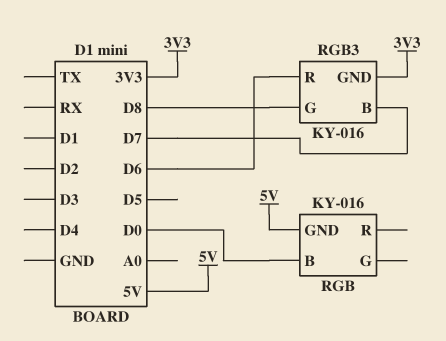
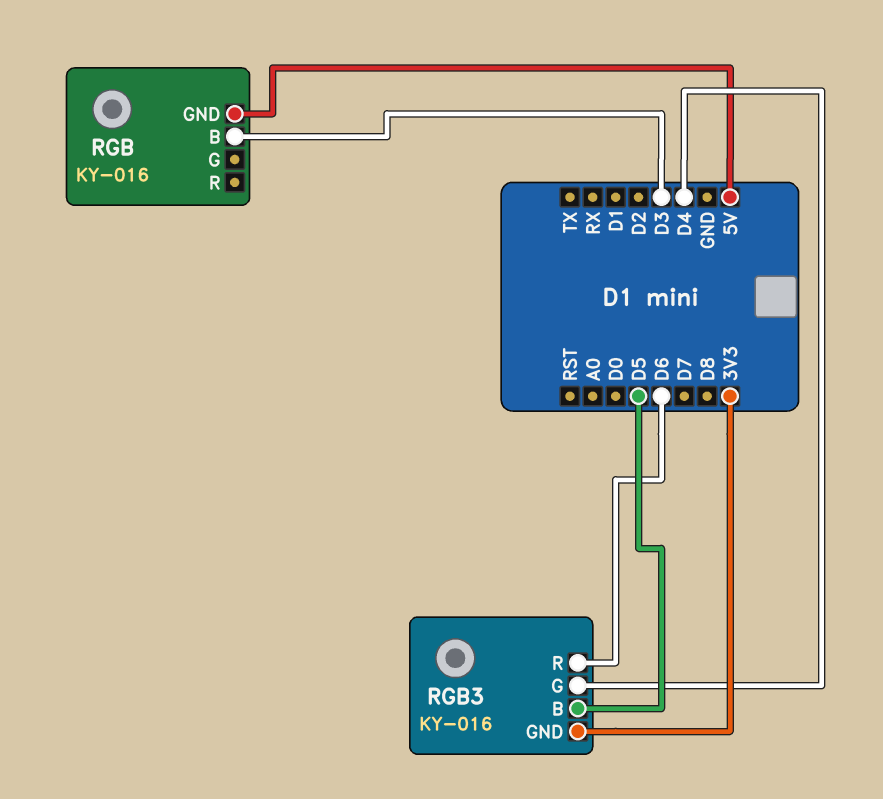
RGB pin B: D0 -> D3
RGB3 pin B: D7 -> D5
RGB3 pin G: D8 -> D4

